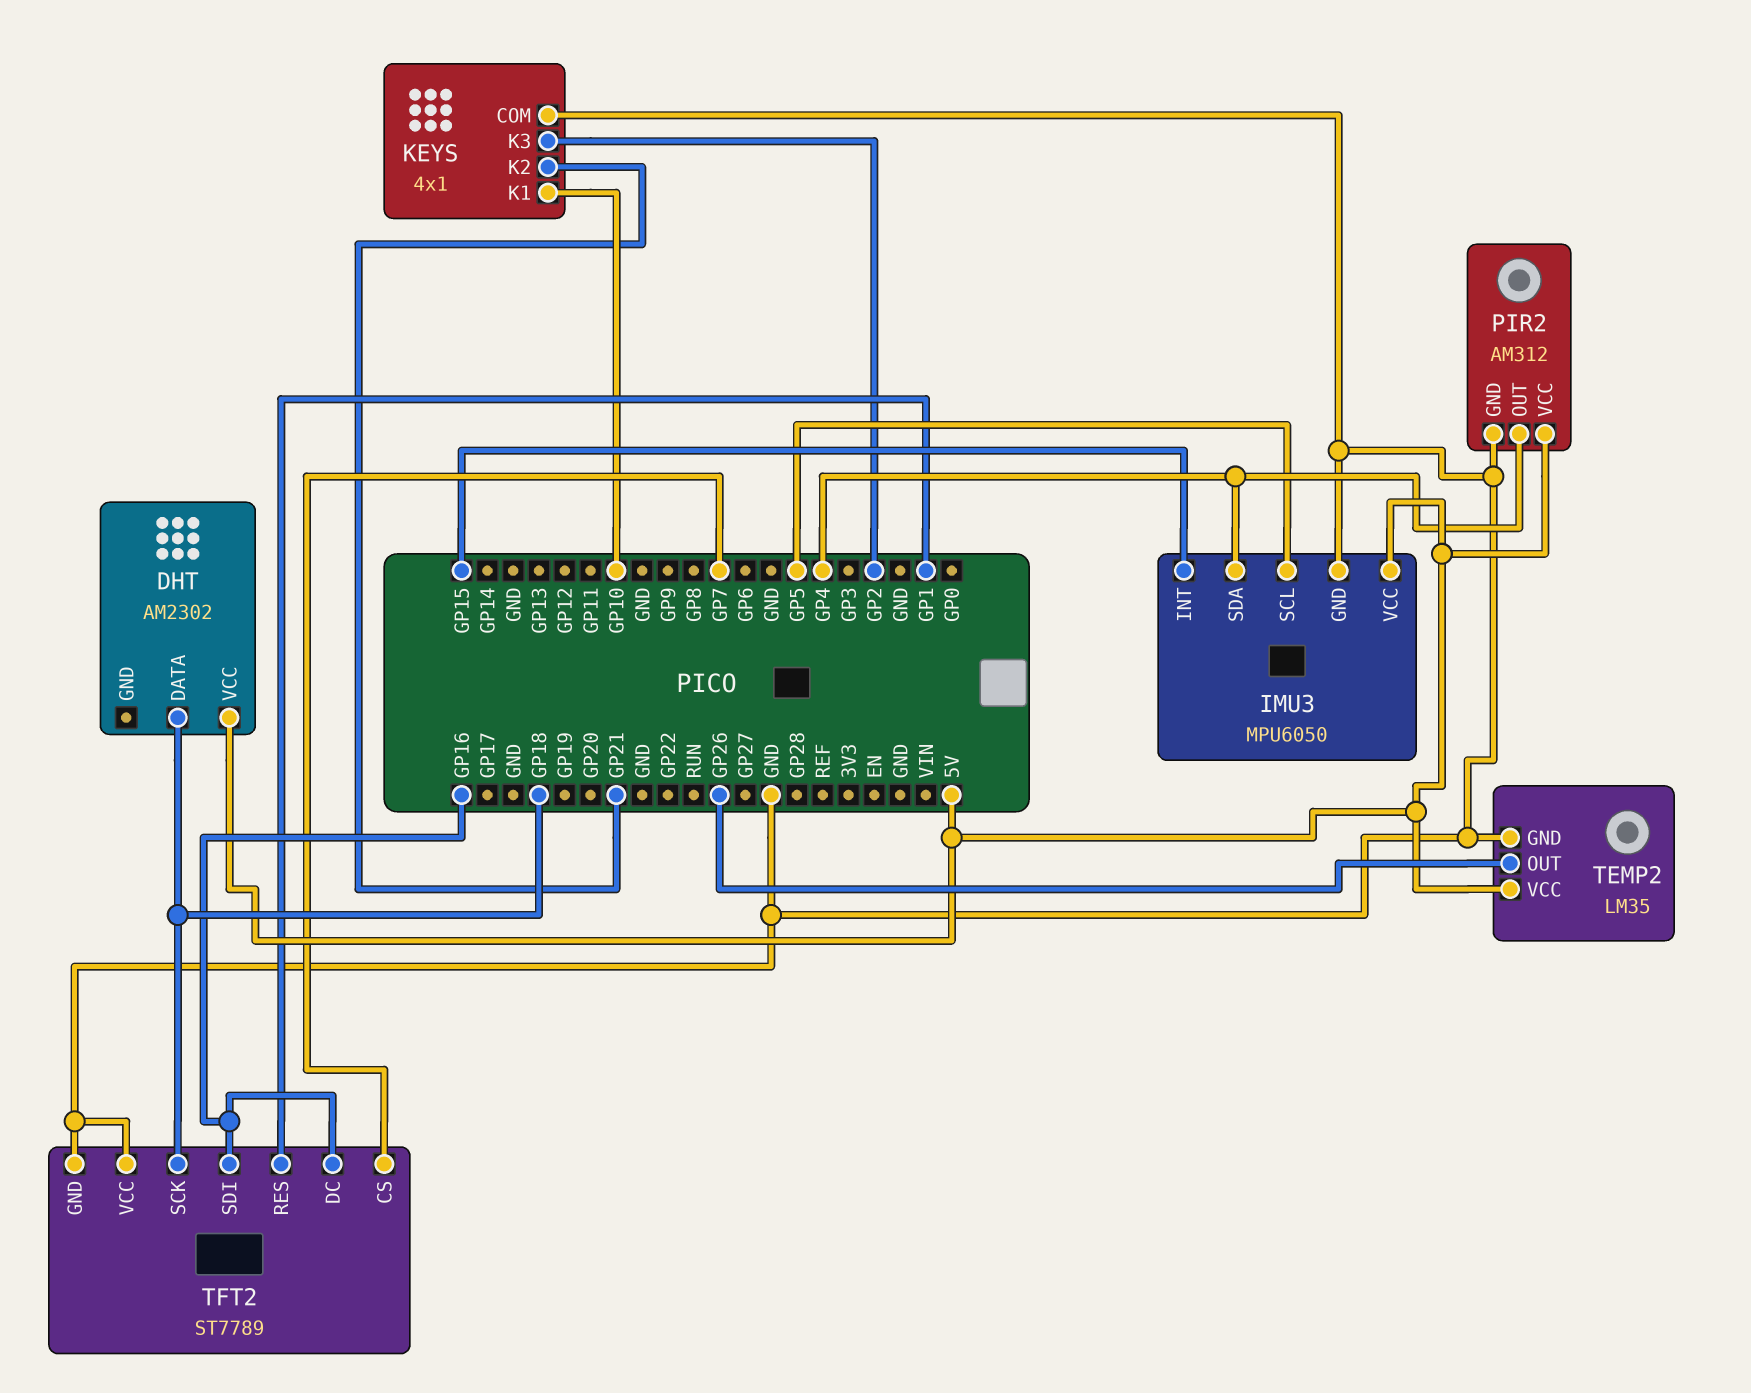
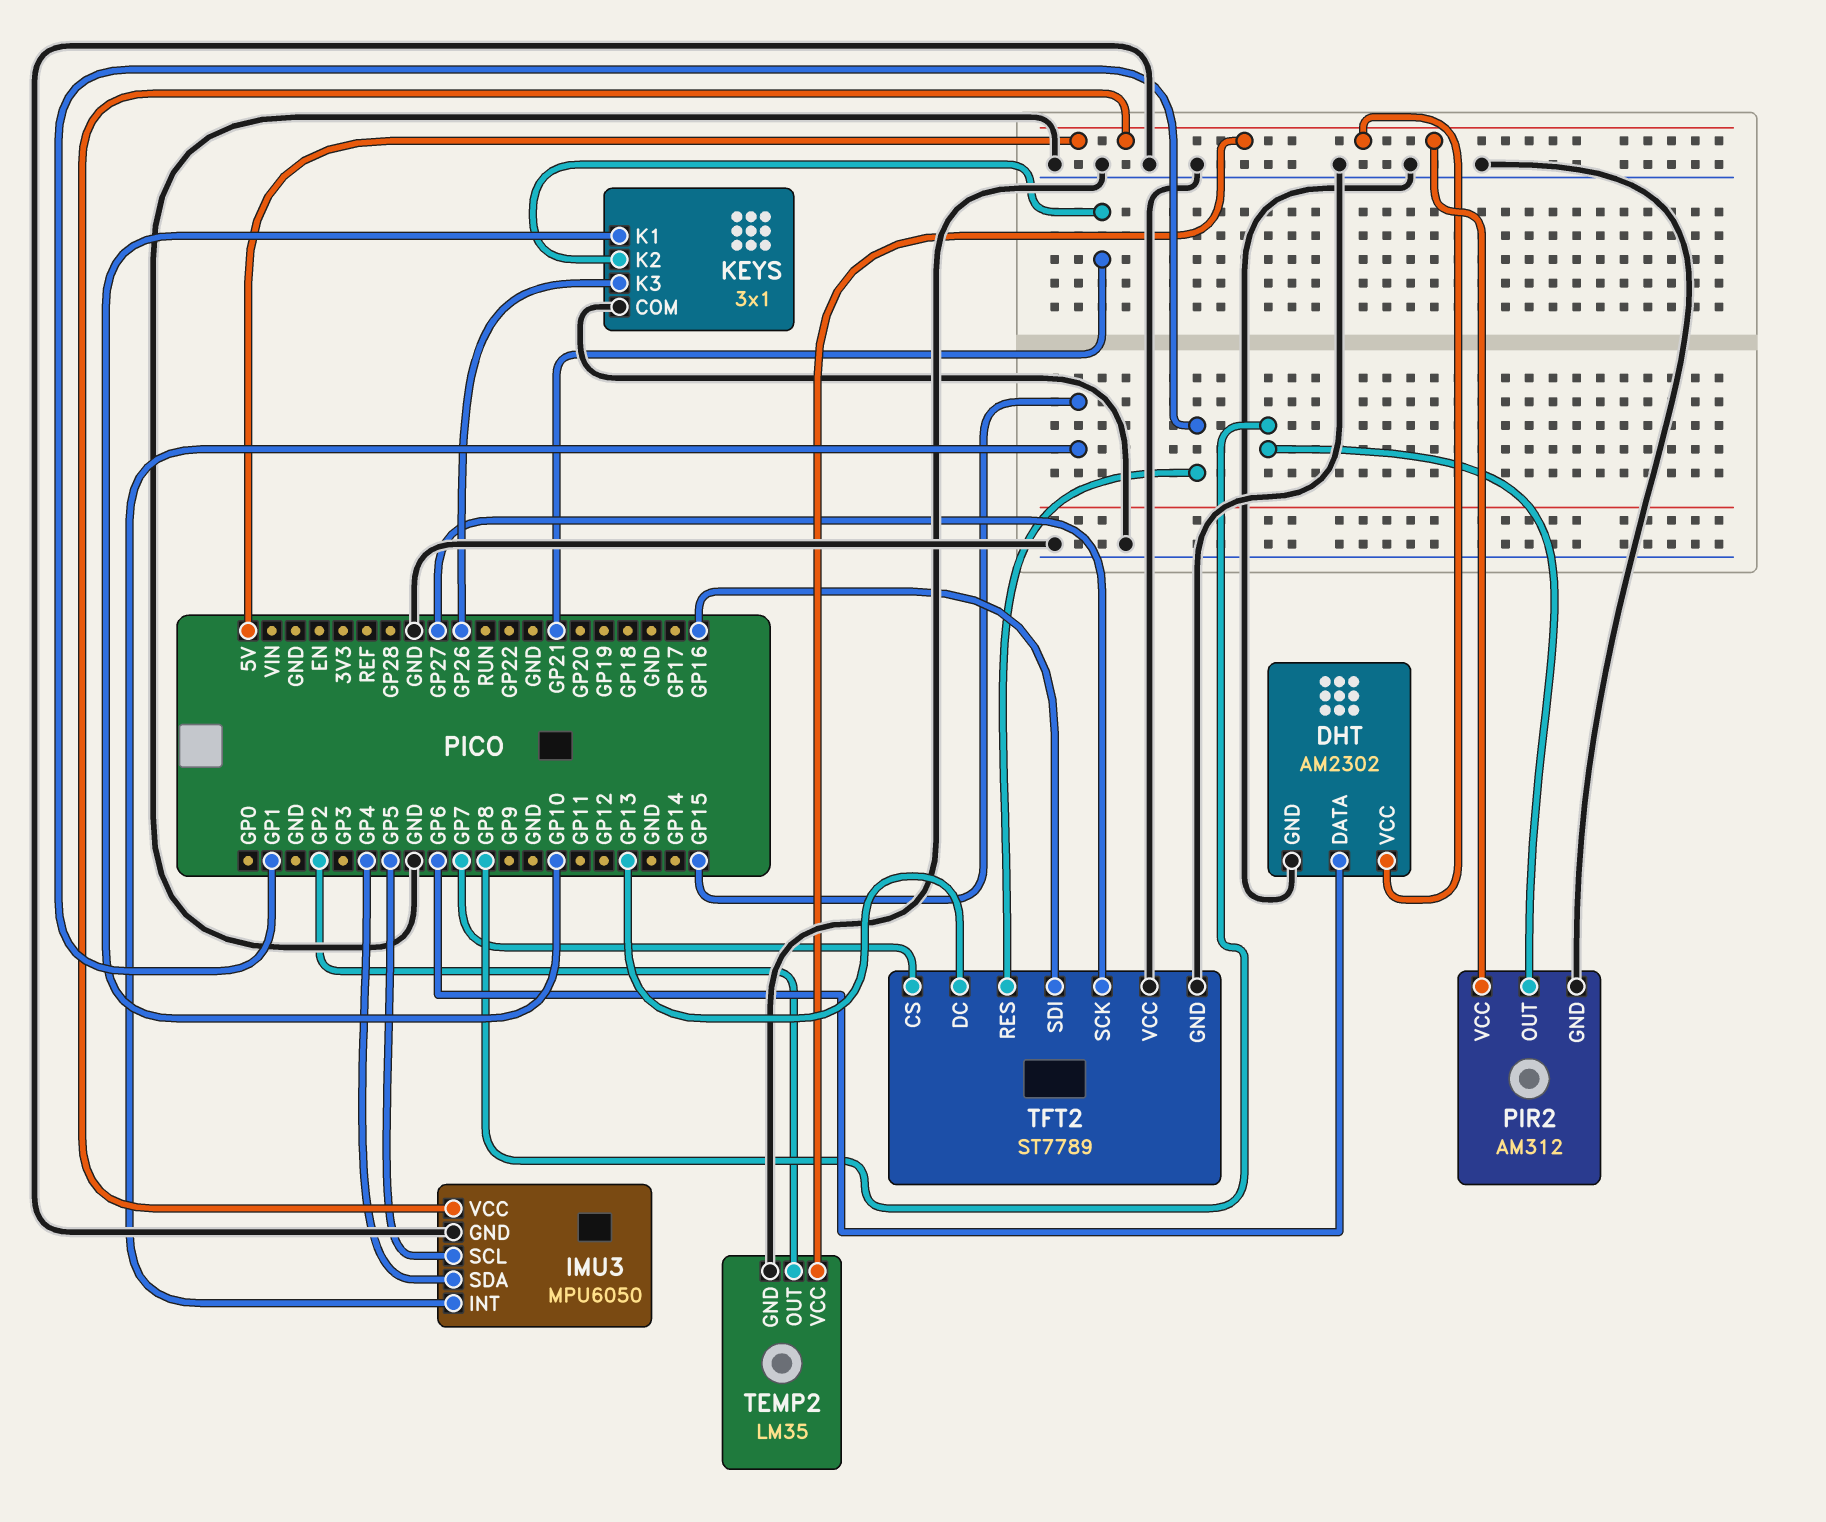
DHT pin DATA: GP18 -> GP6
DHT pin GND: none -> GND
KEYS: 4x1 -> 3x1
KEYS pin K3: GP2 -> GP26
PIR2 pin OUT: GP4 -> GP8
TEMP2 pin OUT: GP26 -> GP2
TFT2 pin DC: GP16 -> GP13
TFT2 pin SCK: GP18 -> GP27

